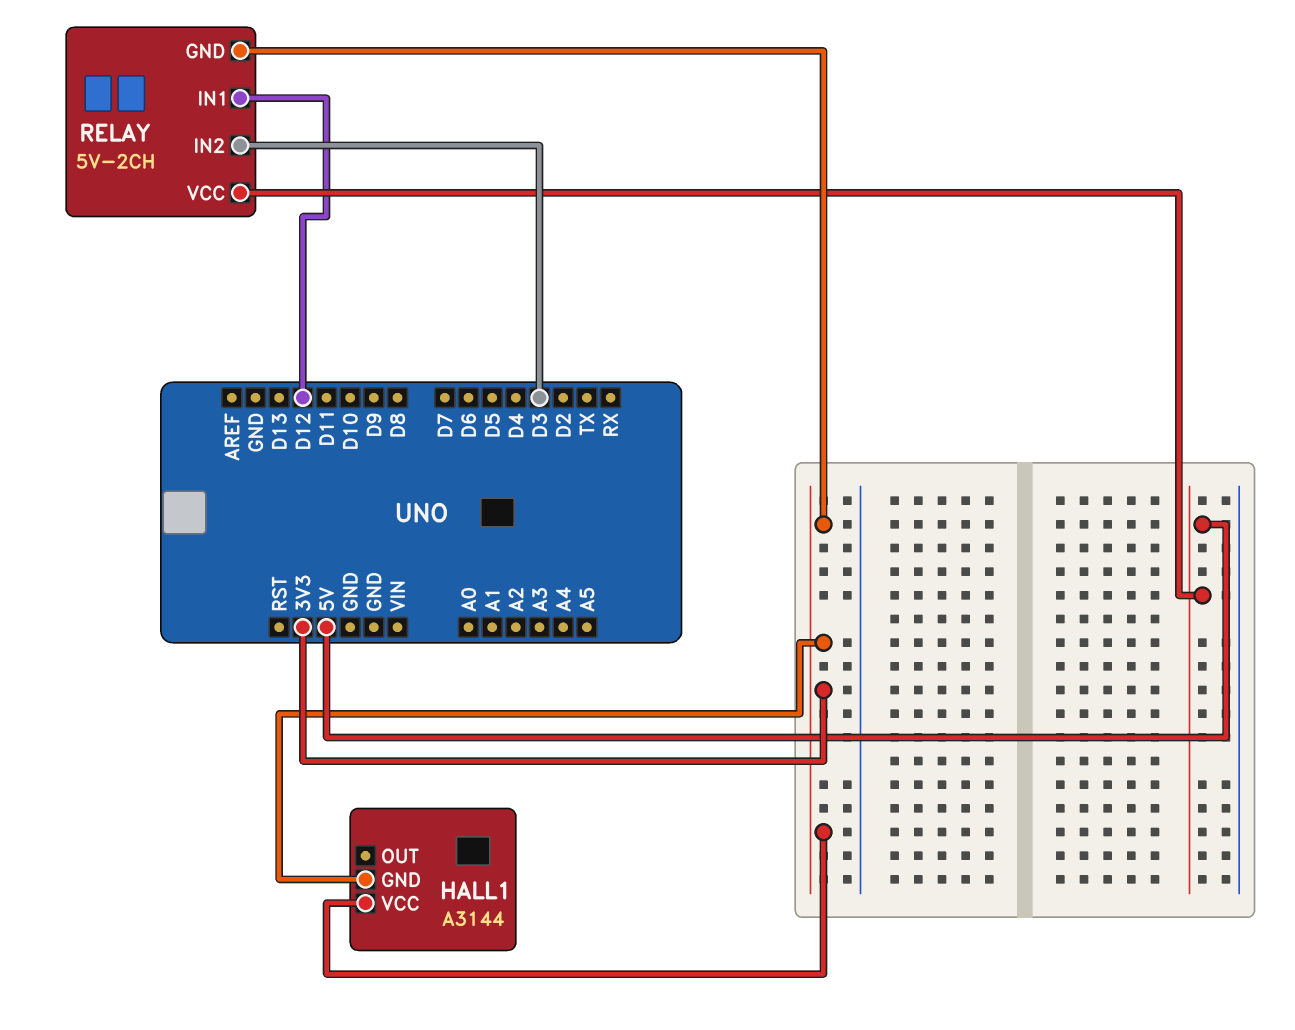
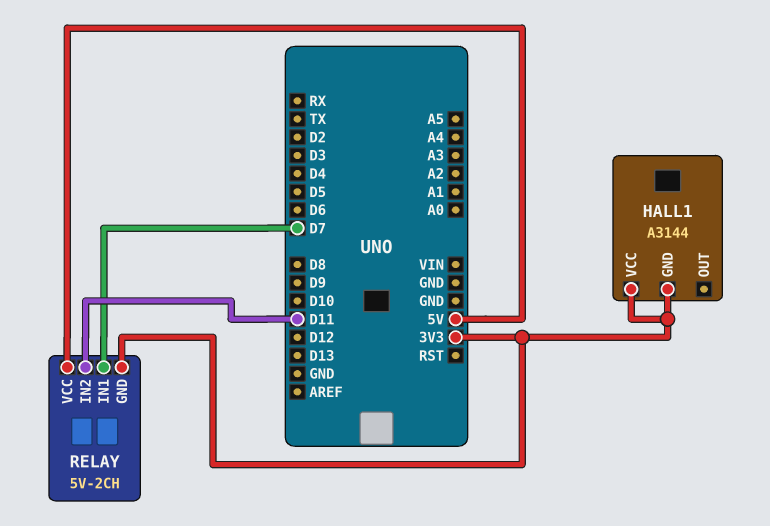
RELAY pin IN1: D12 -> D7
RELAY pin IN2: D3 -> D11

